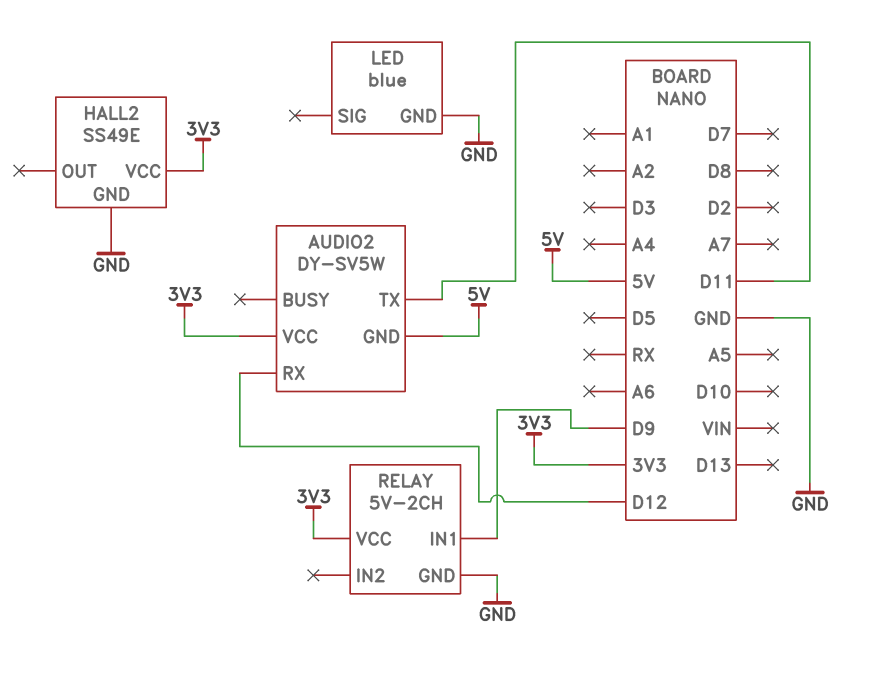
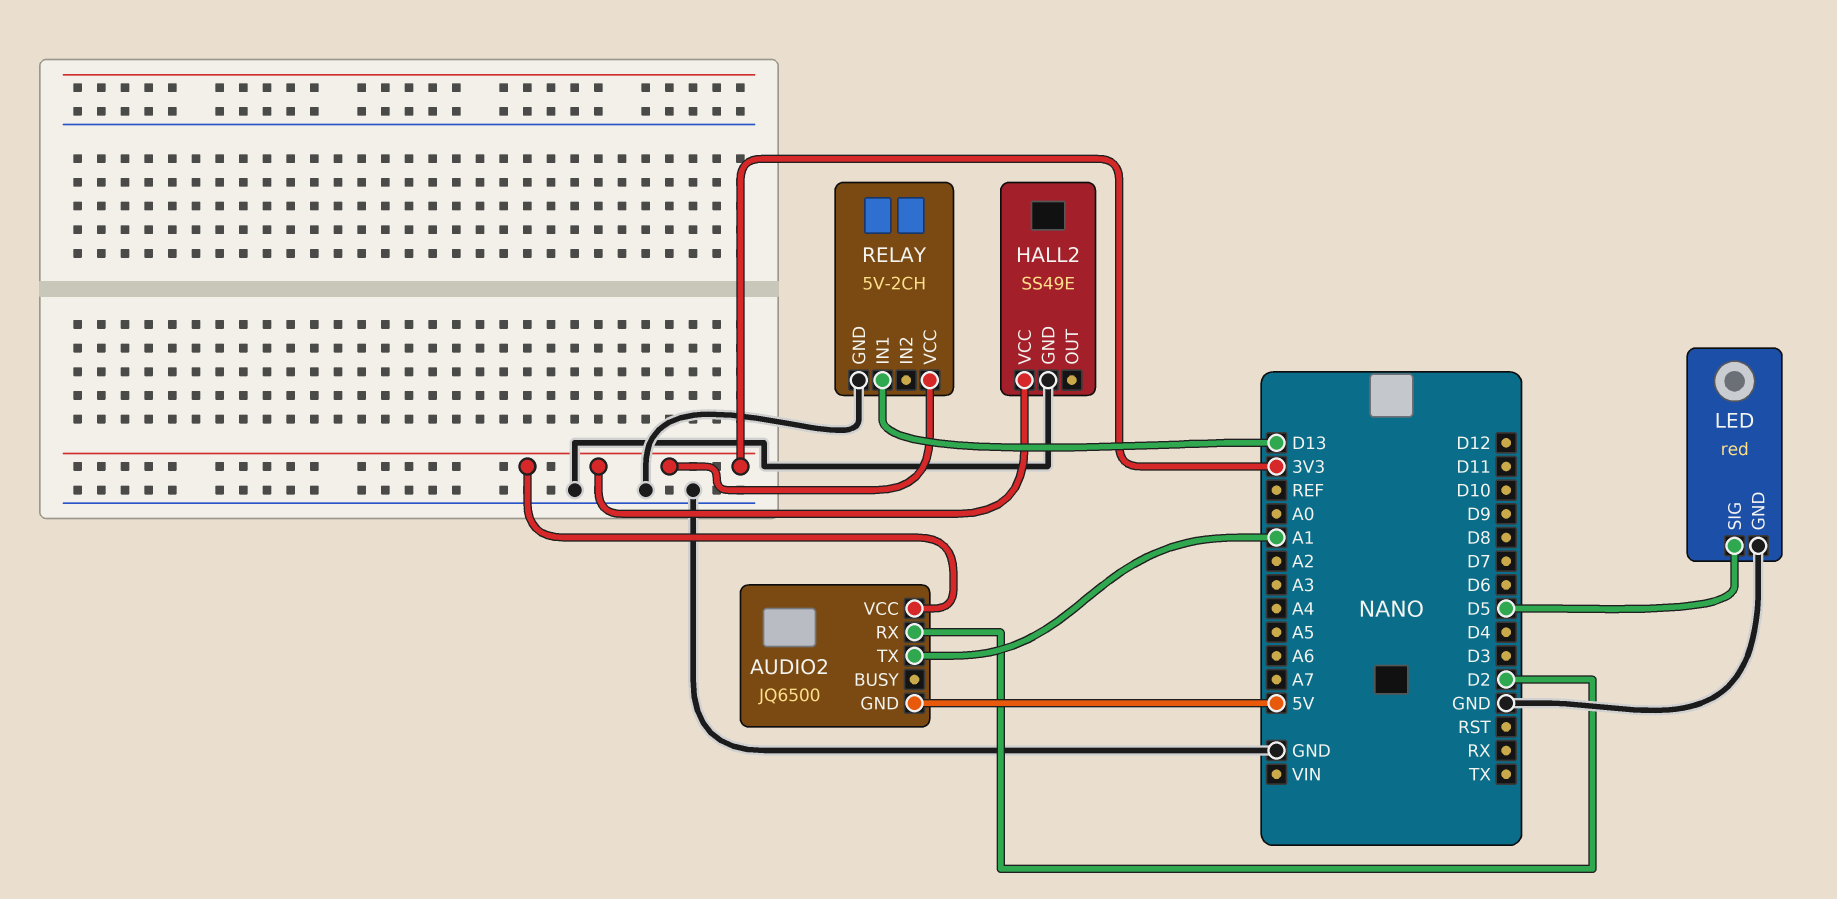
AUDIO2: DY-SV5W -> JQ6500
AUDIO2 pin RX: D12 -> D2
AUDIO2 pin TX: D11 -> A1
LED: blue -> red
LED pin SIG: none -> D5
RELAY pin IN1: D9 -> D13

